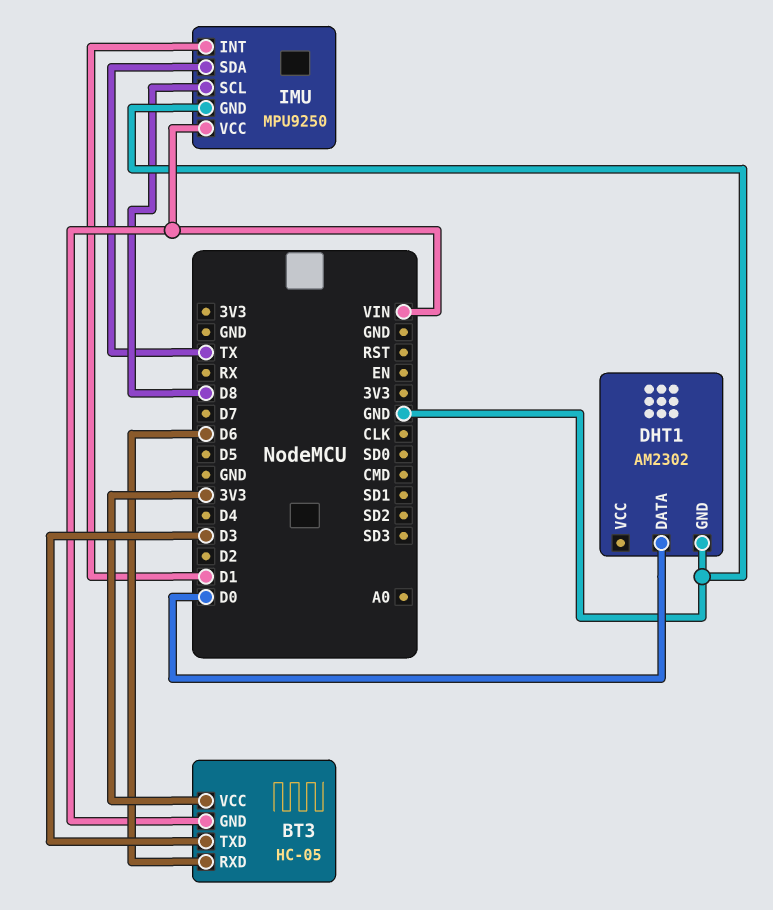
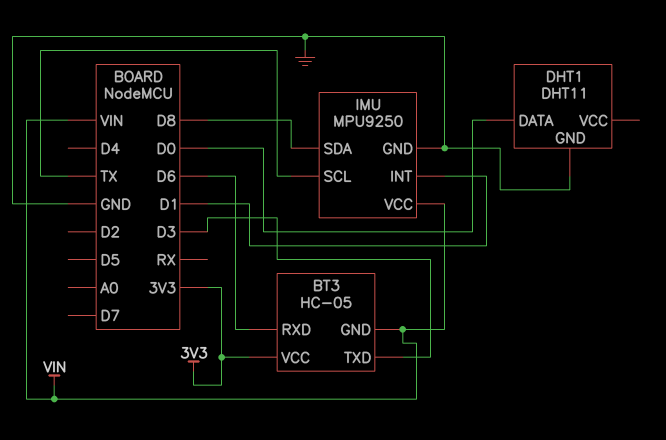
DHT1: AM2302 -> DHT11
IMU pin SCL: D8 -> TX
IMU pin SDA: TX -> D8

